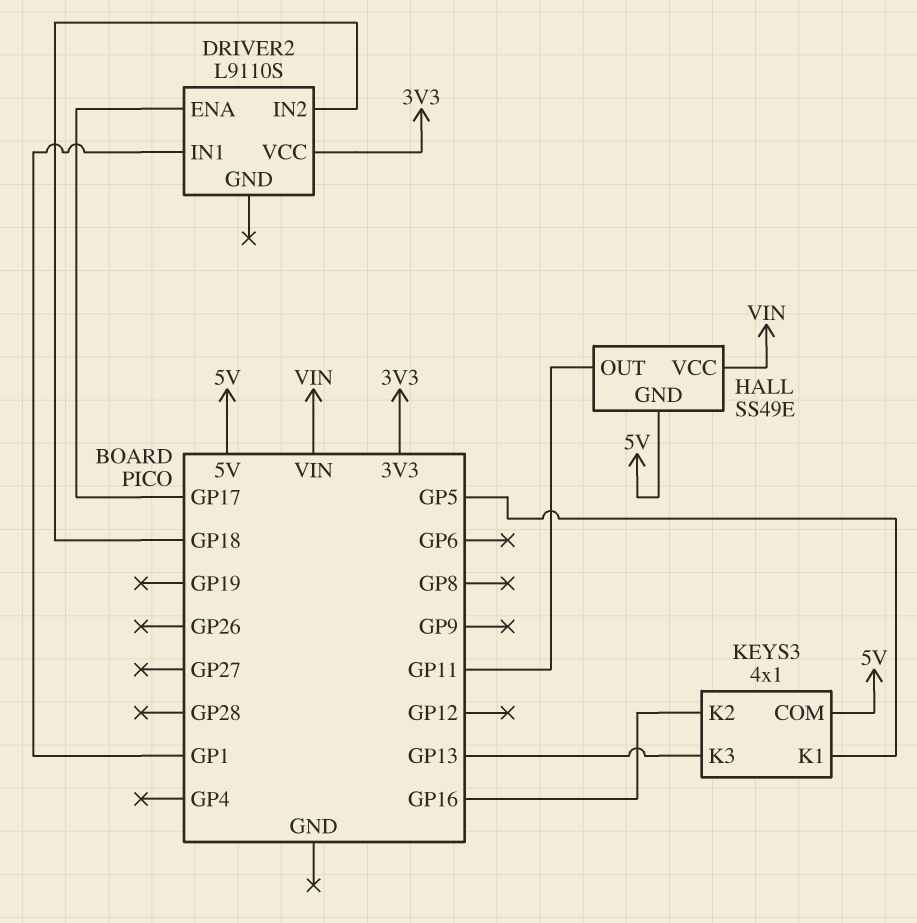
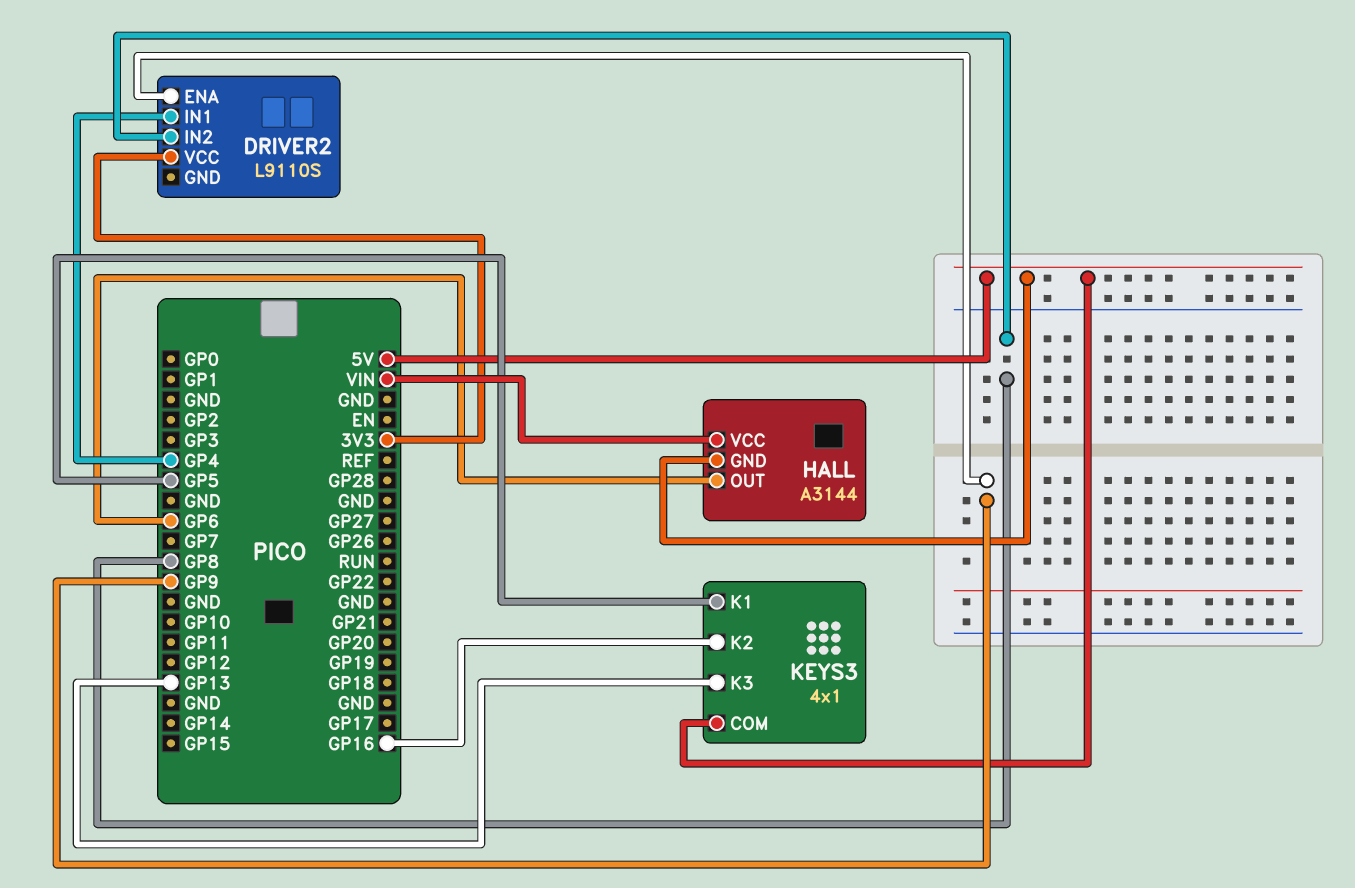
DRIVER2 pin ENA: GP17 -> GP9
DRIVER2 pin IN1: GP1 -> GP4
DRIVER2 pin IN2: GP18 -> GP8
HALL: SS49E -> A3144
HALL pin OUT: GP11 -> GP6

